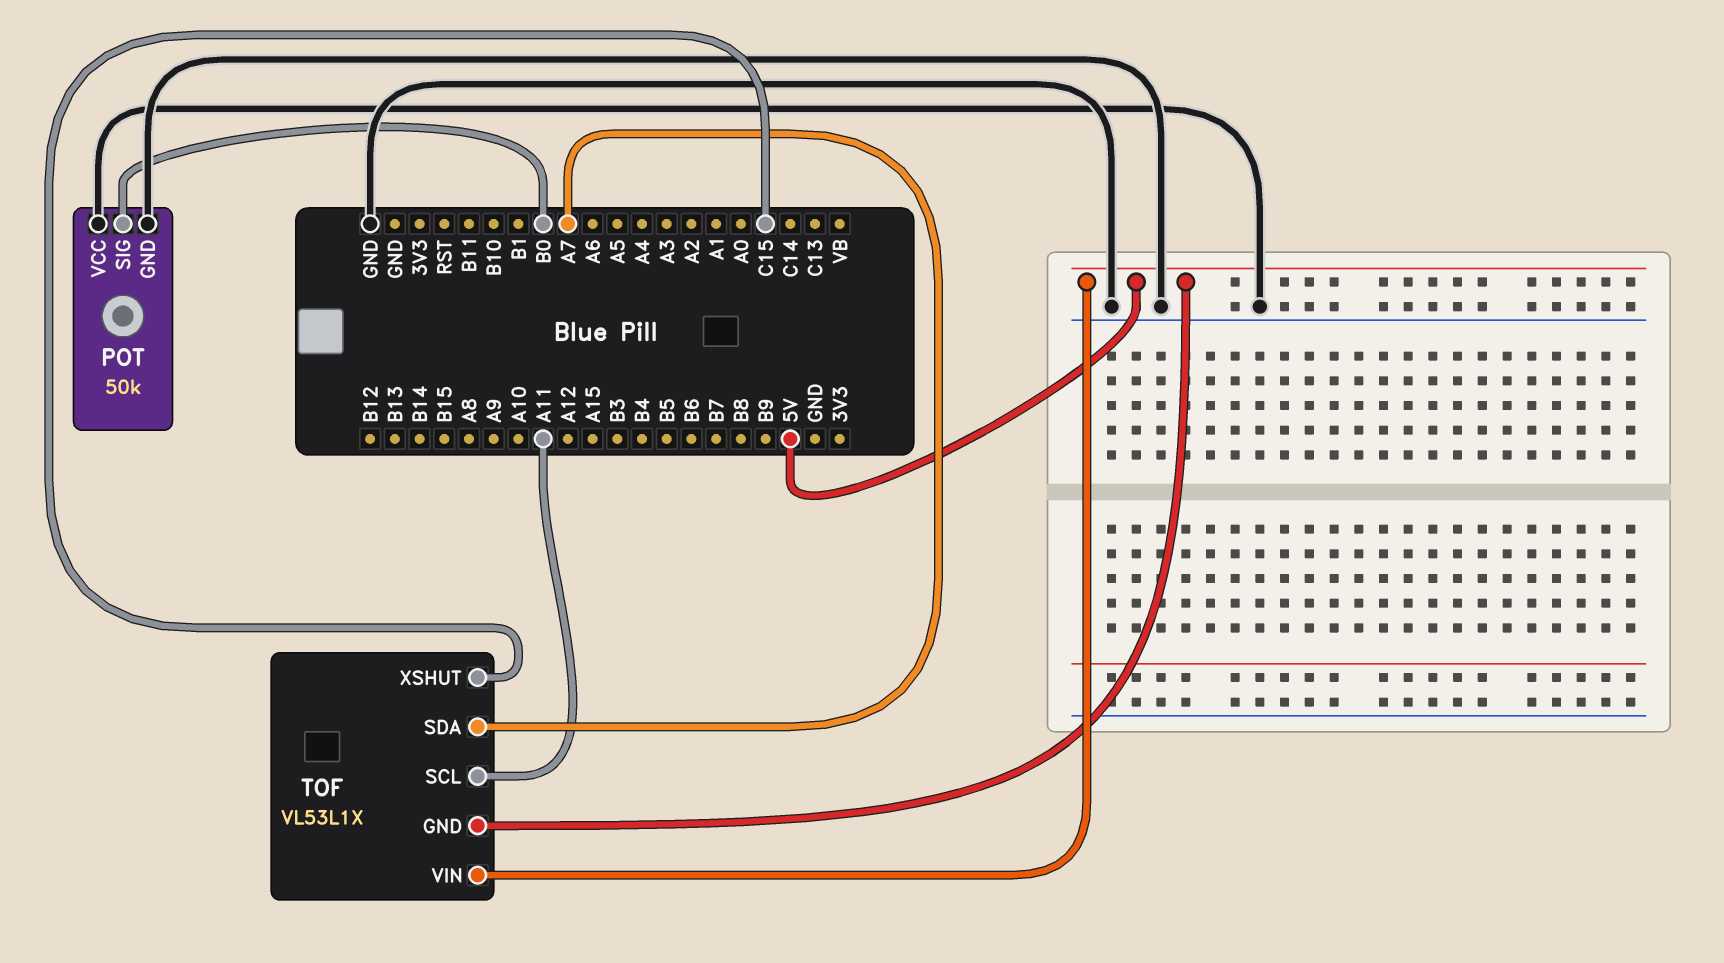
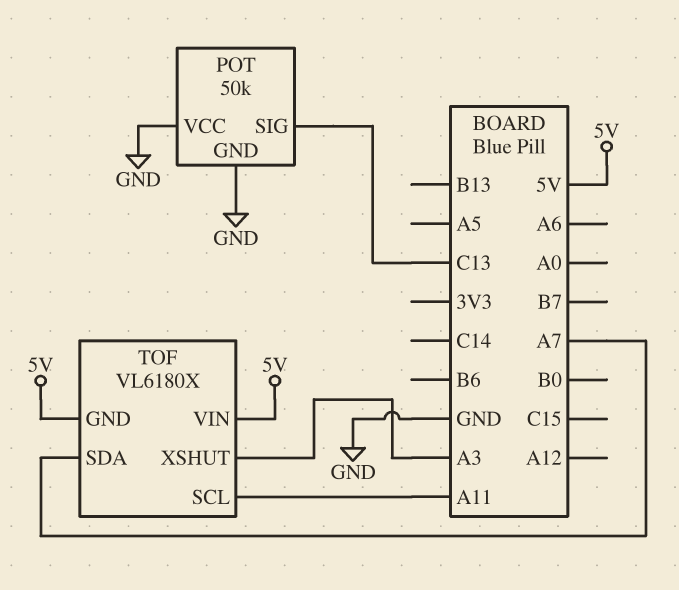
POT pin SIG: B0 -> C13
TOF: VL53L1X -> VL6180X
TOF pin XSHUT: C15 -> A3

